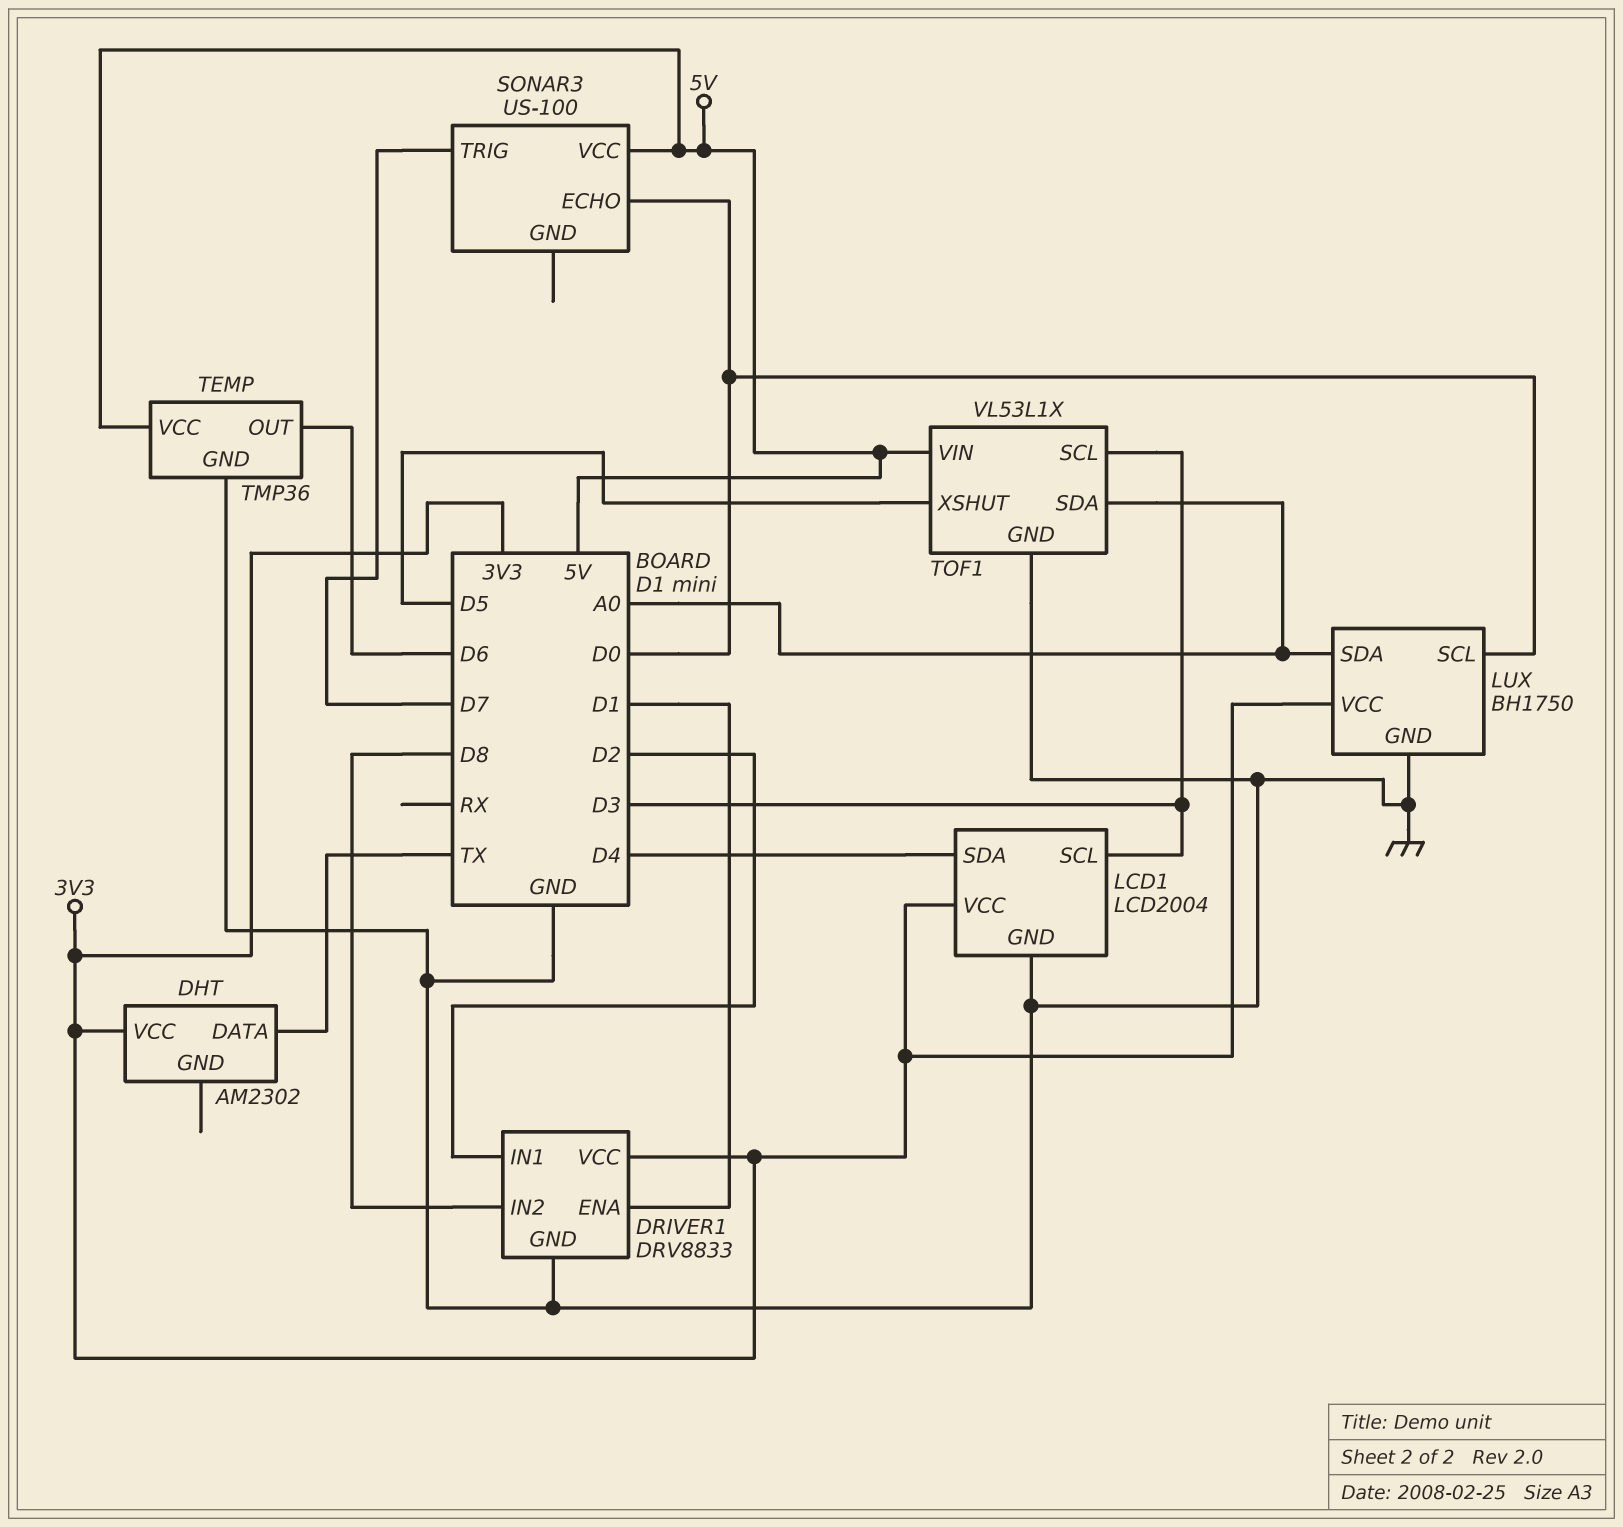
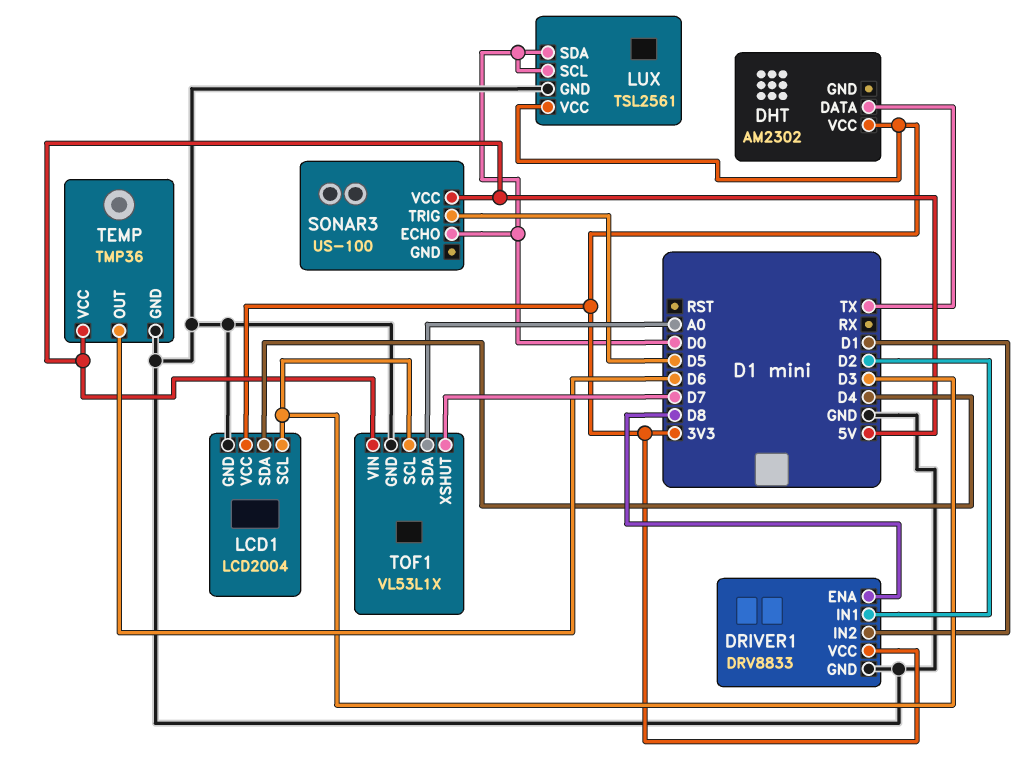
DRIVER1 pin ENA: D1 -> D8
DRIVER1 pin IN2: D8 -> D1
LUX: BH1750 -> TSL2561
LUX pin SDA: A0 -> D0
SONAR3 pin TRIG: D7 -> D5
TOF1 pin XSHUT: D5 -> D7

